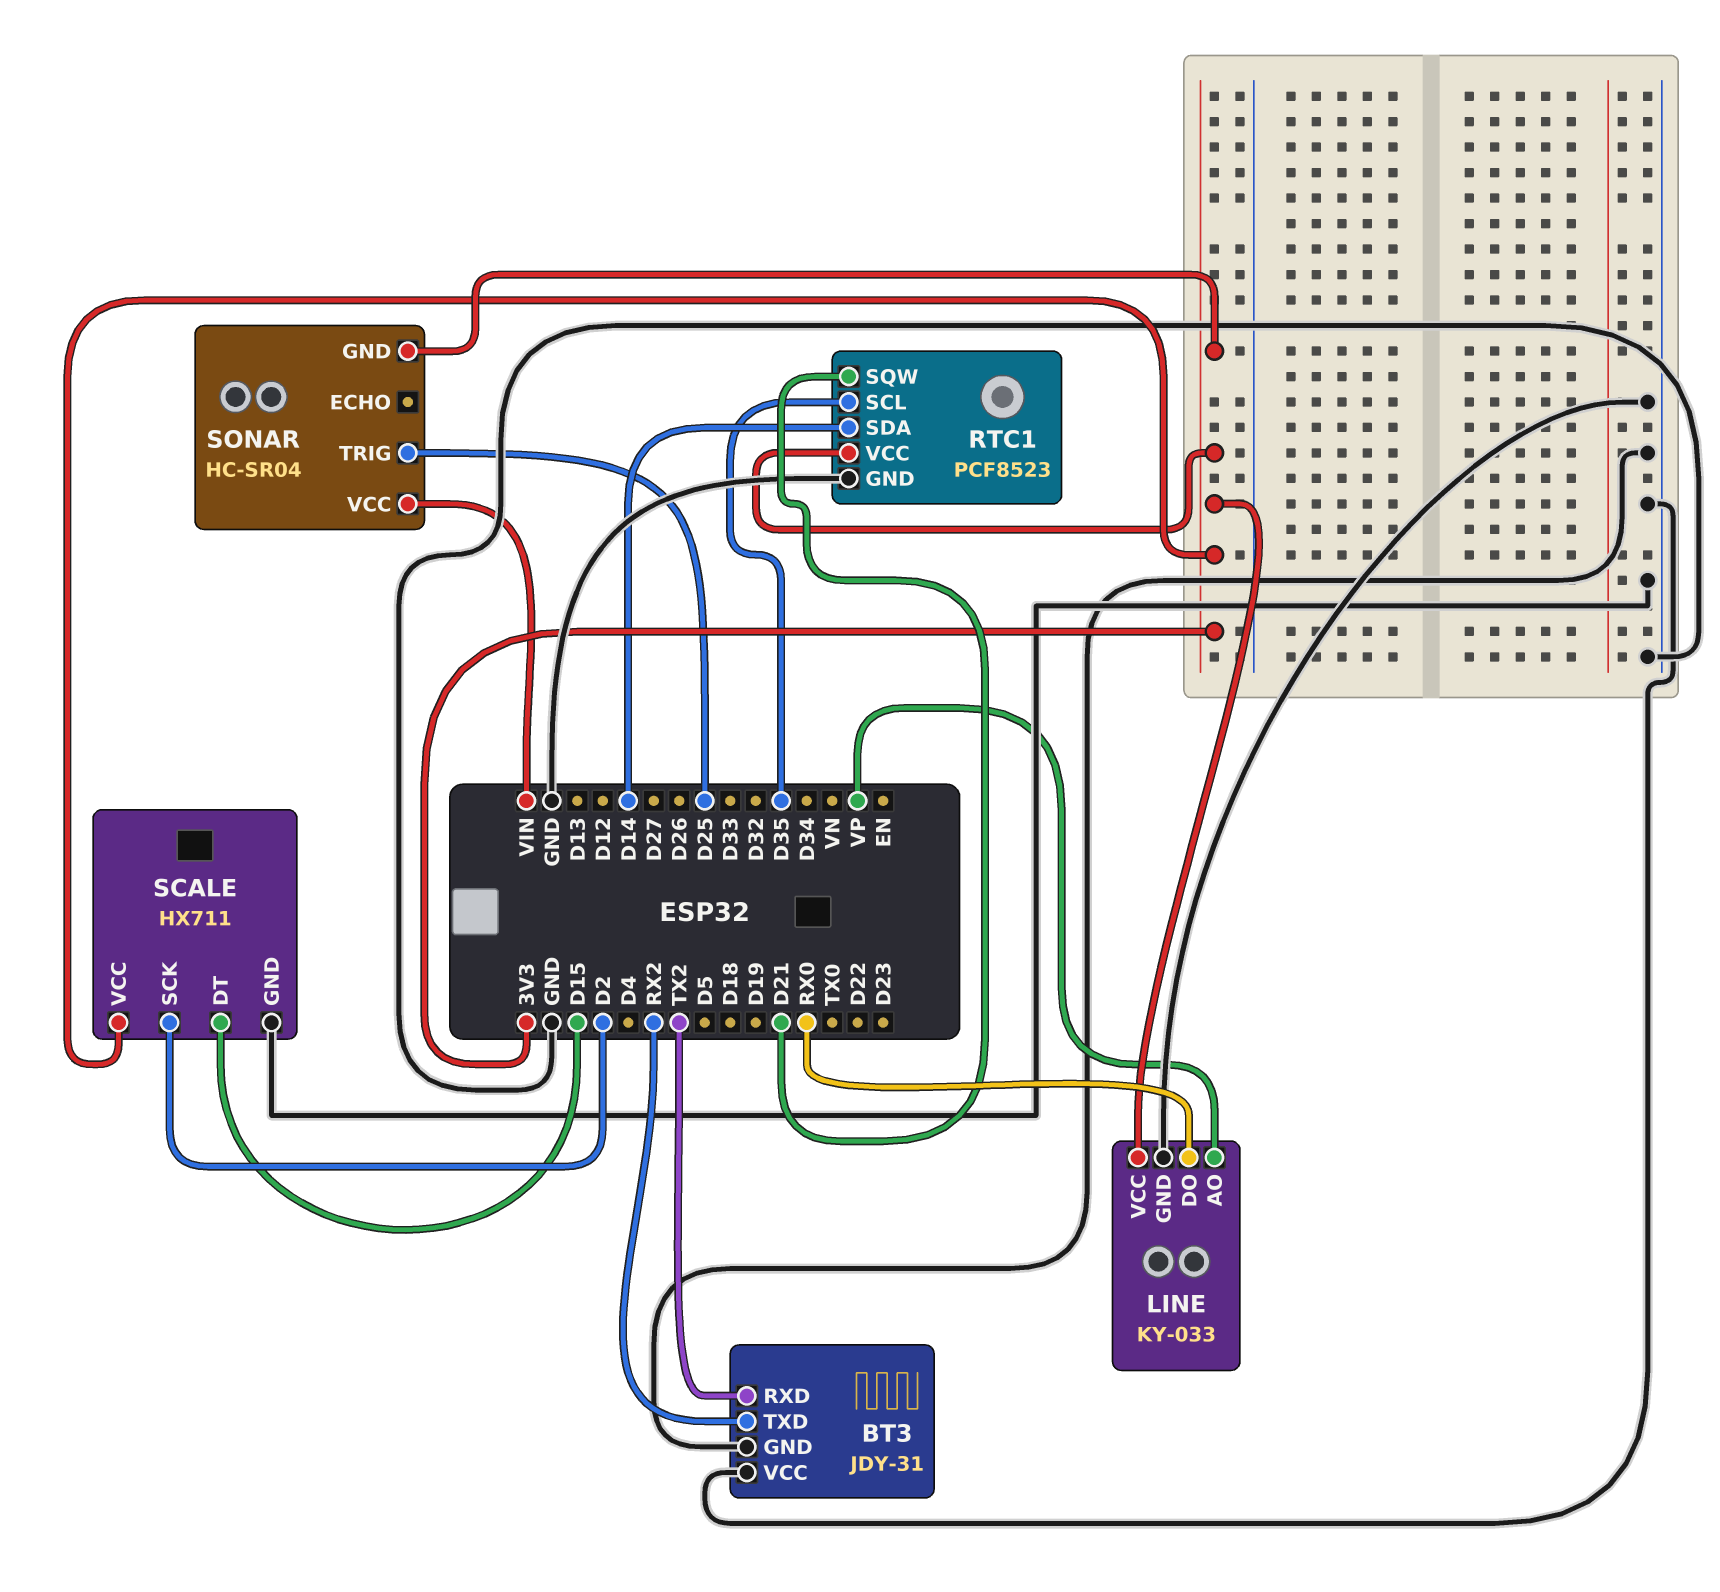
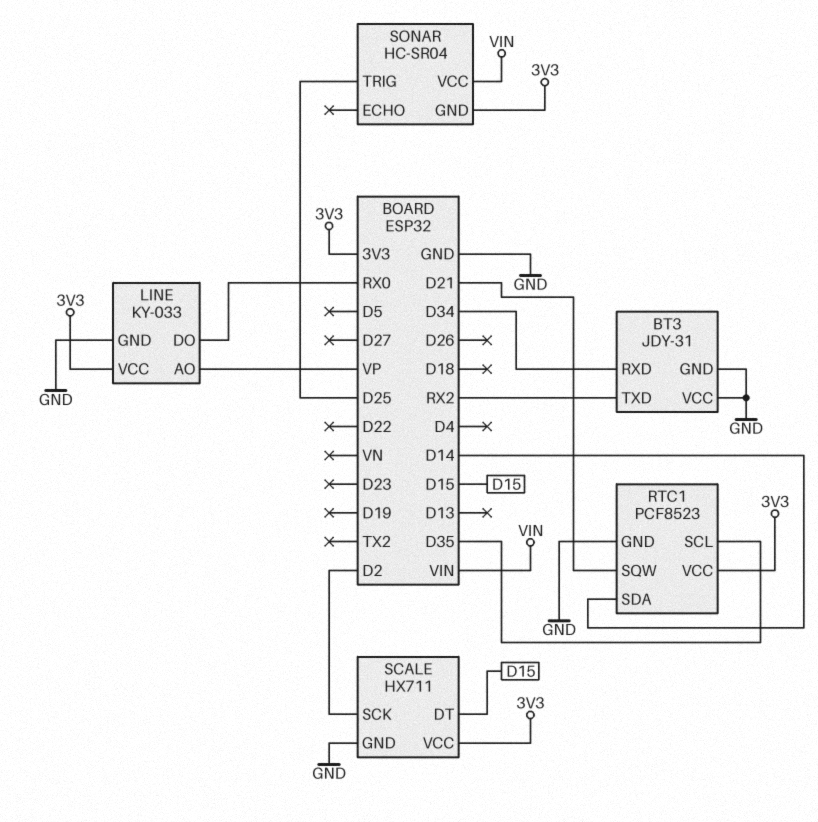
BT3 pin RXD: TX2 -> D34

